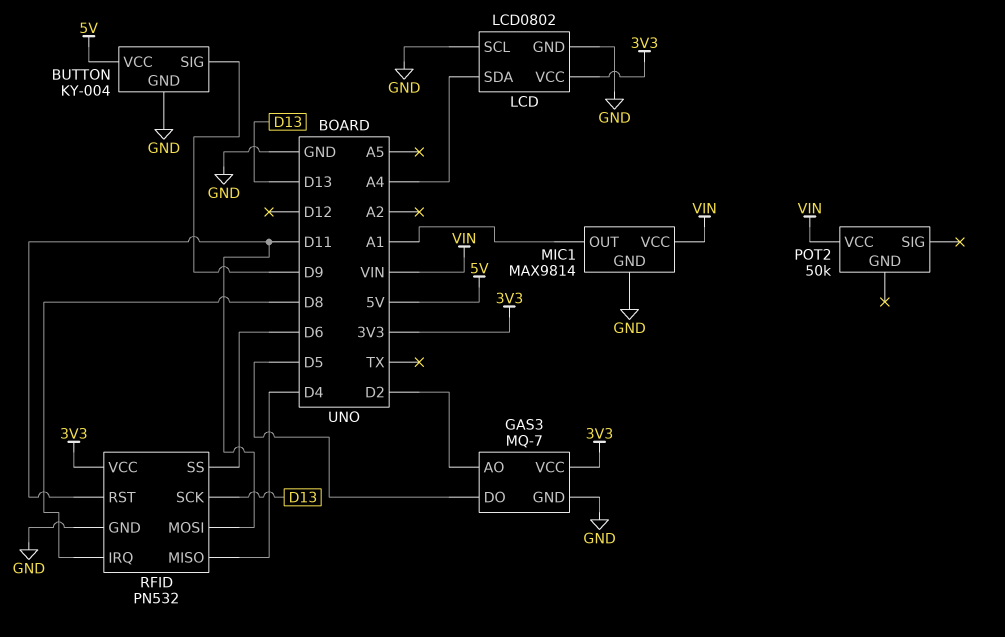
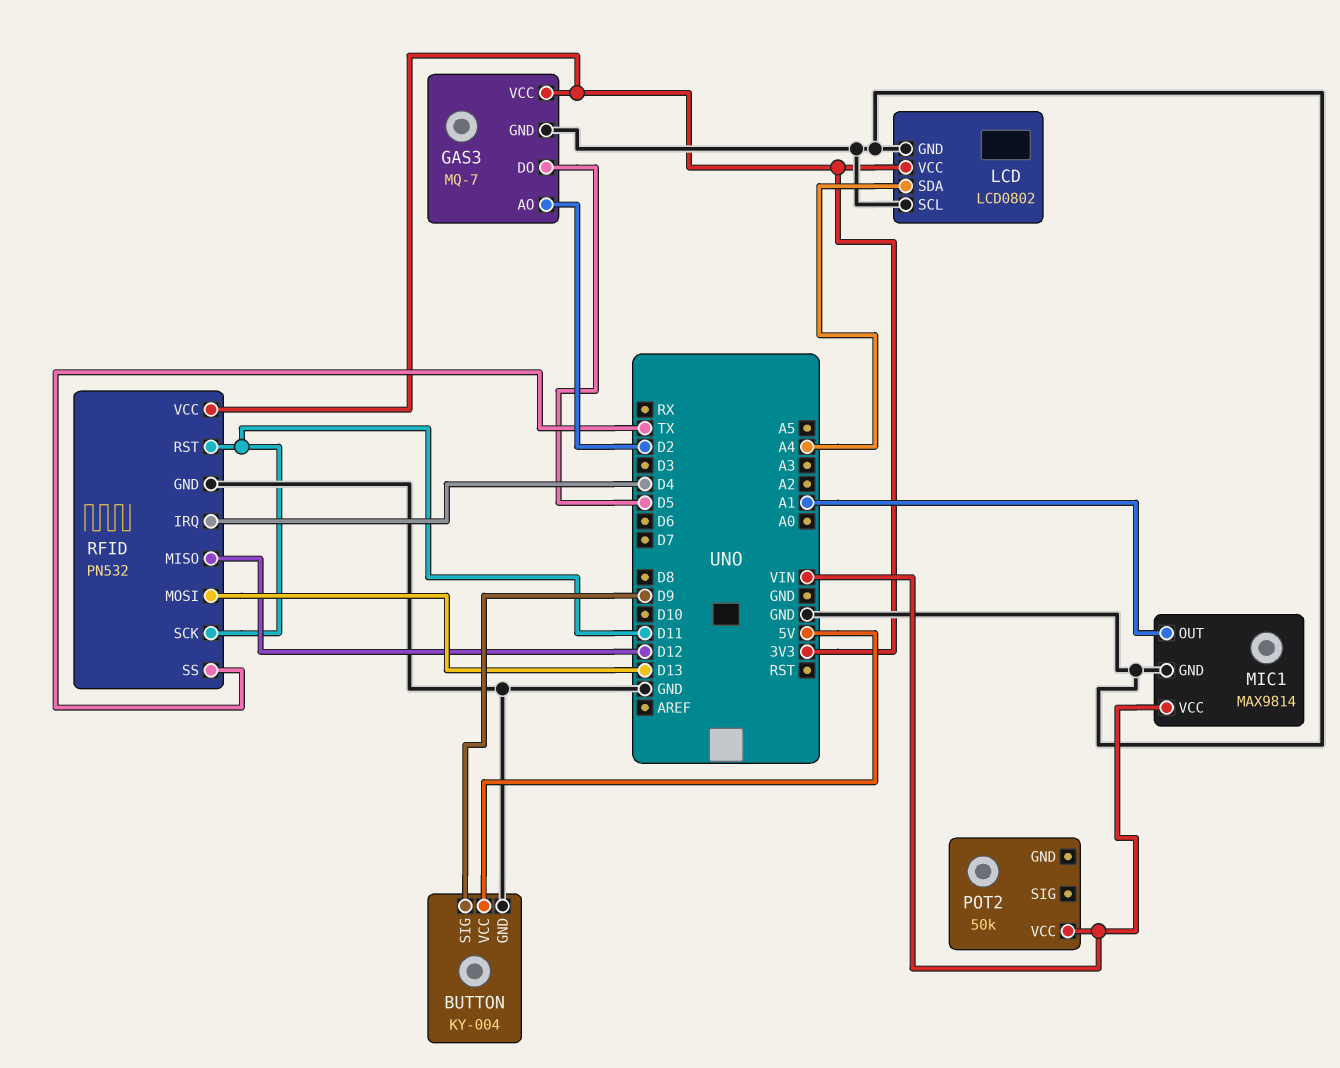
RFID pin IRQ: D8 -> D4
RFID pin MISO: D4 -> D12
RFID pin MOSI: D11 -> D13
RFID pin SCK: D13 -> D11
RFID pin SS: D6 -> TX

